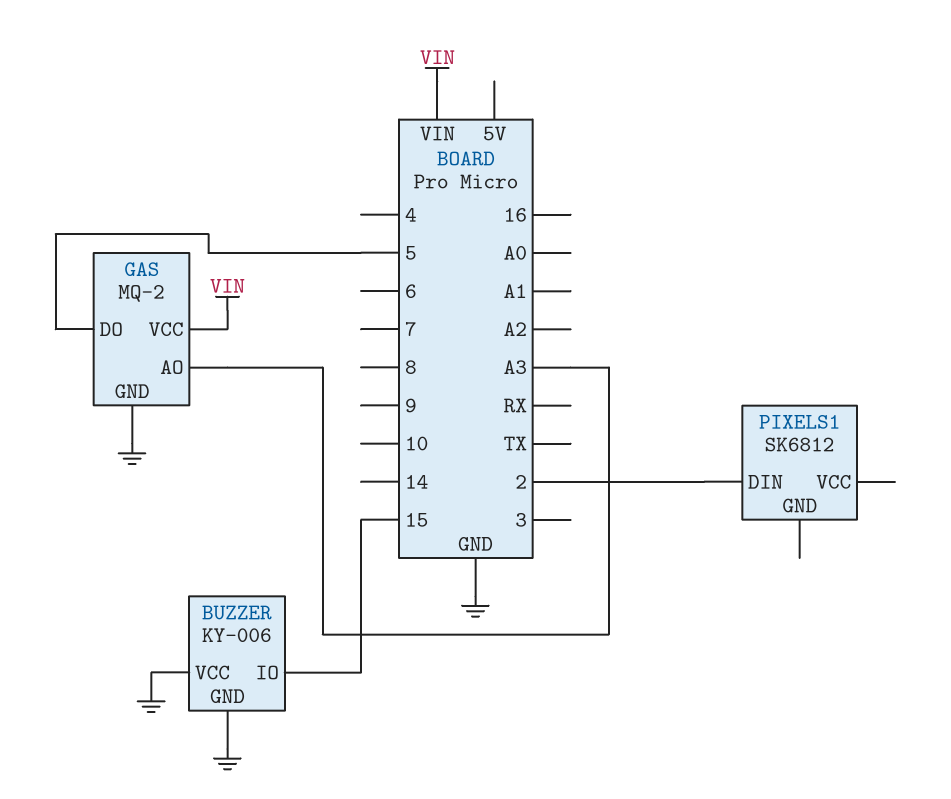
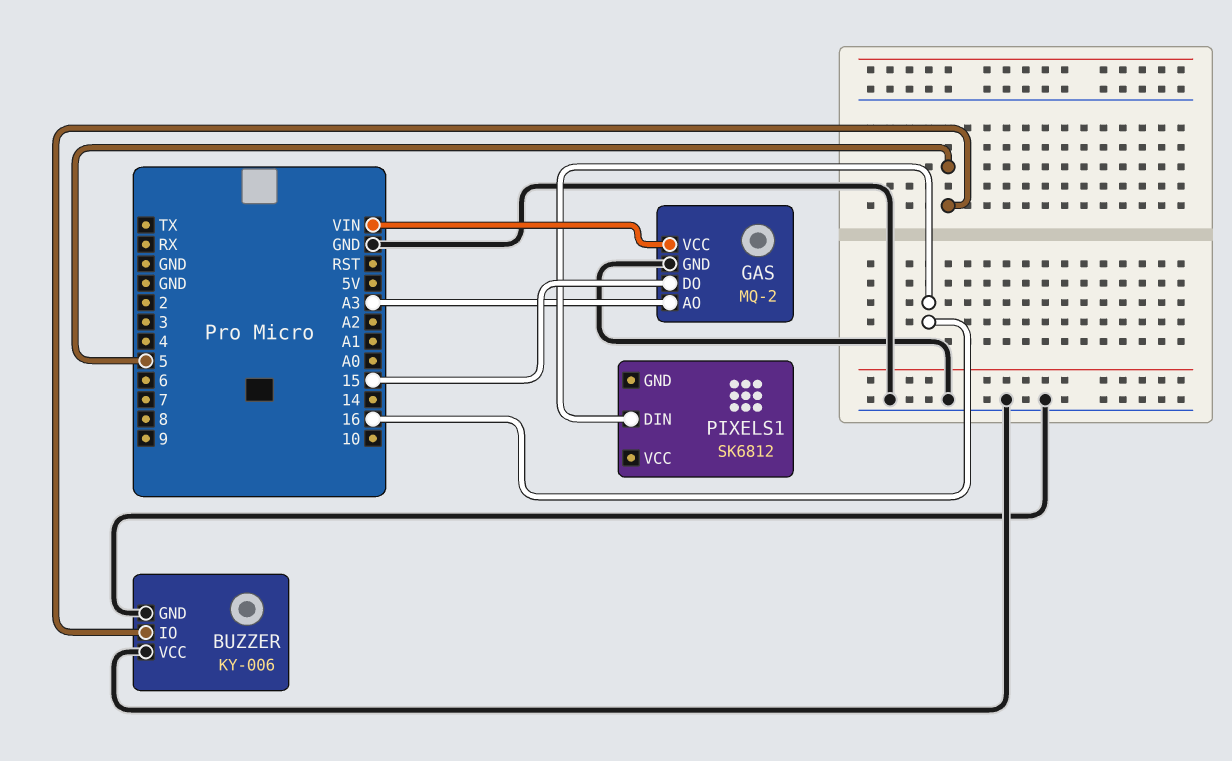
BUZZER pin IO: 15 -> 5
GAS pin DO: 5 -> 15
PIXELS1 pin DIN: 2 -> 16

